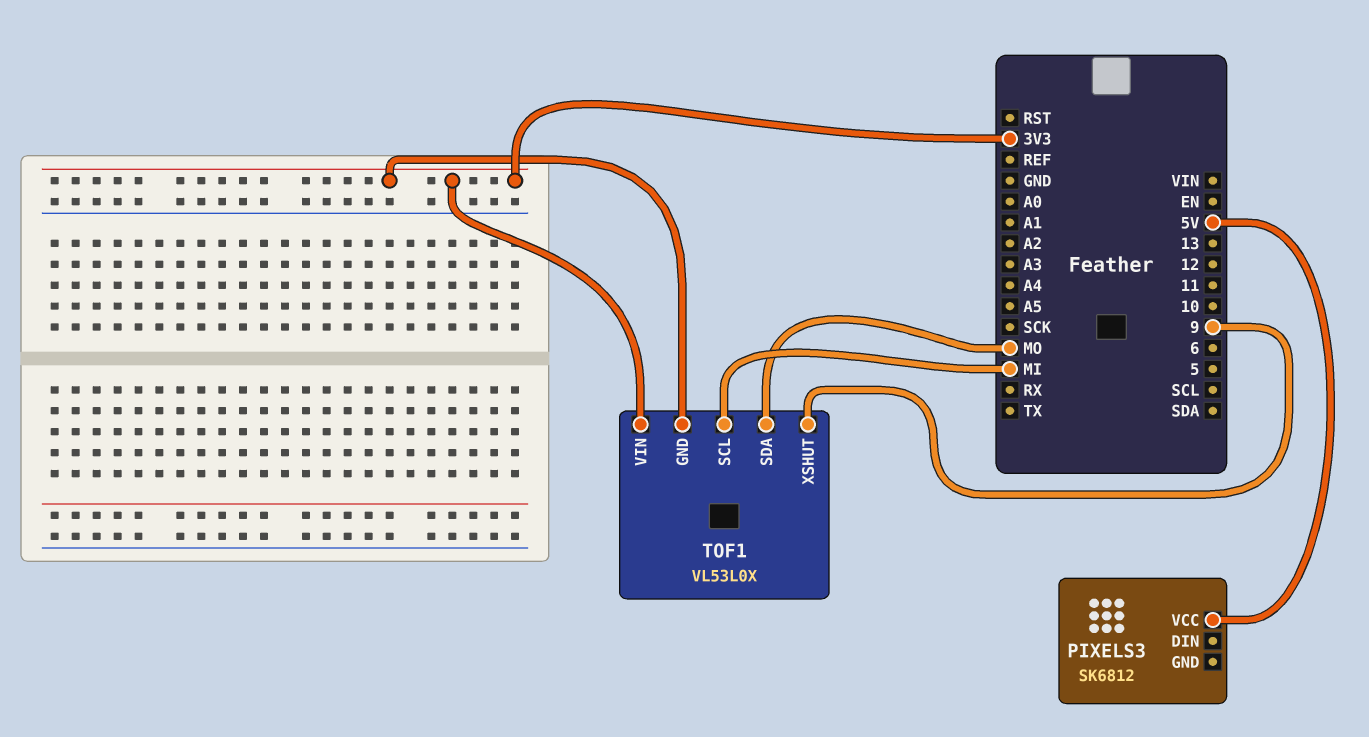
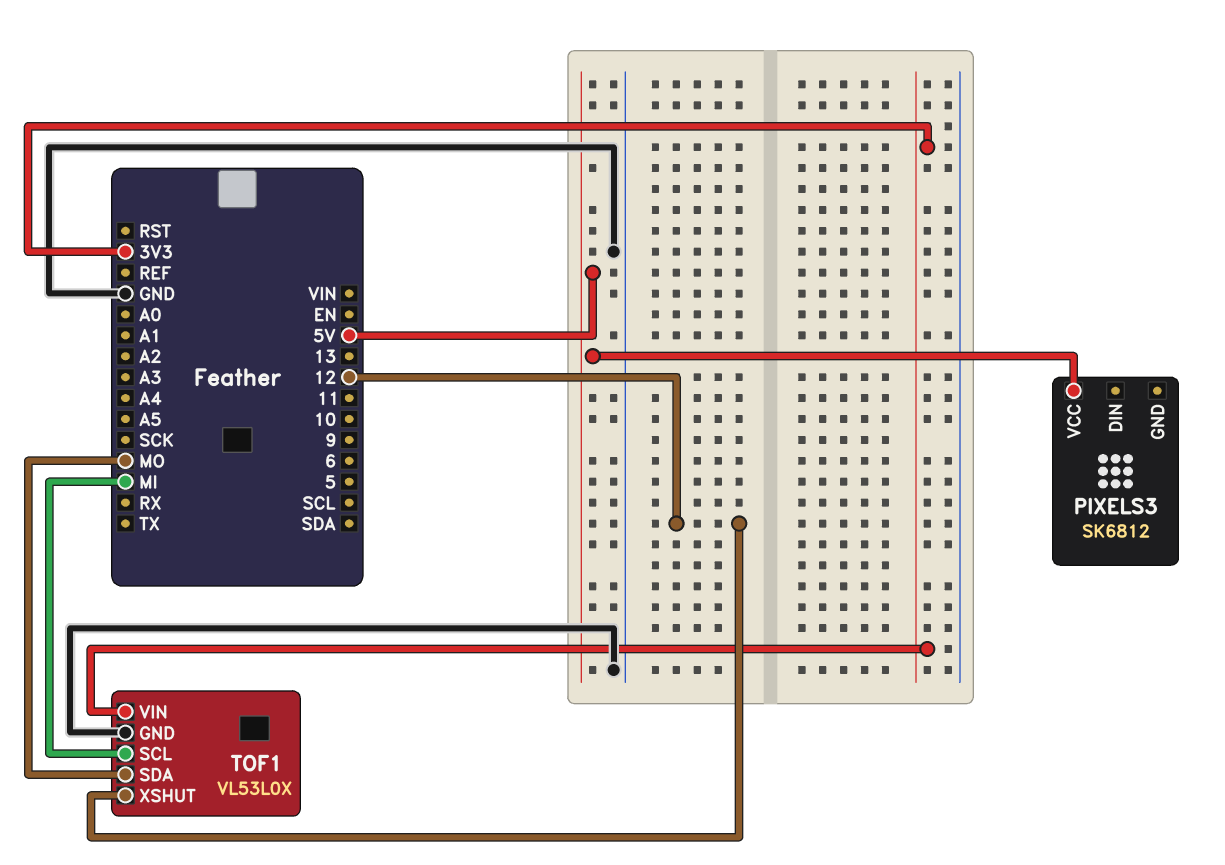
TOF1 pin GND: 3V3 -> GND
TOF1 pin XSHUT: 9 -> 12

